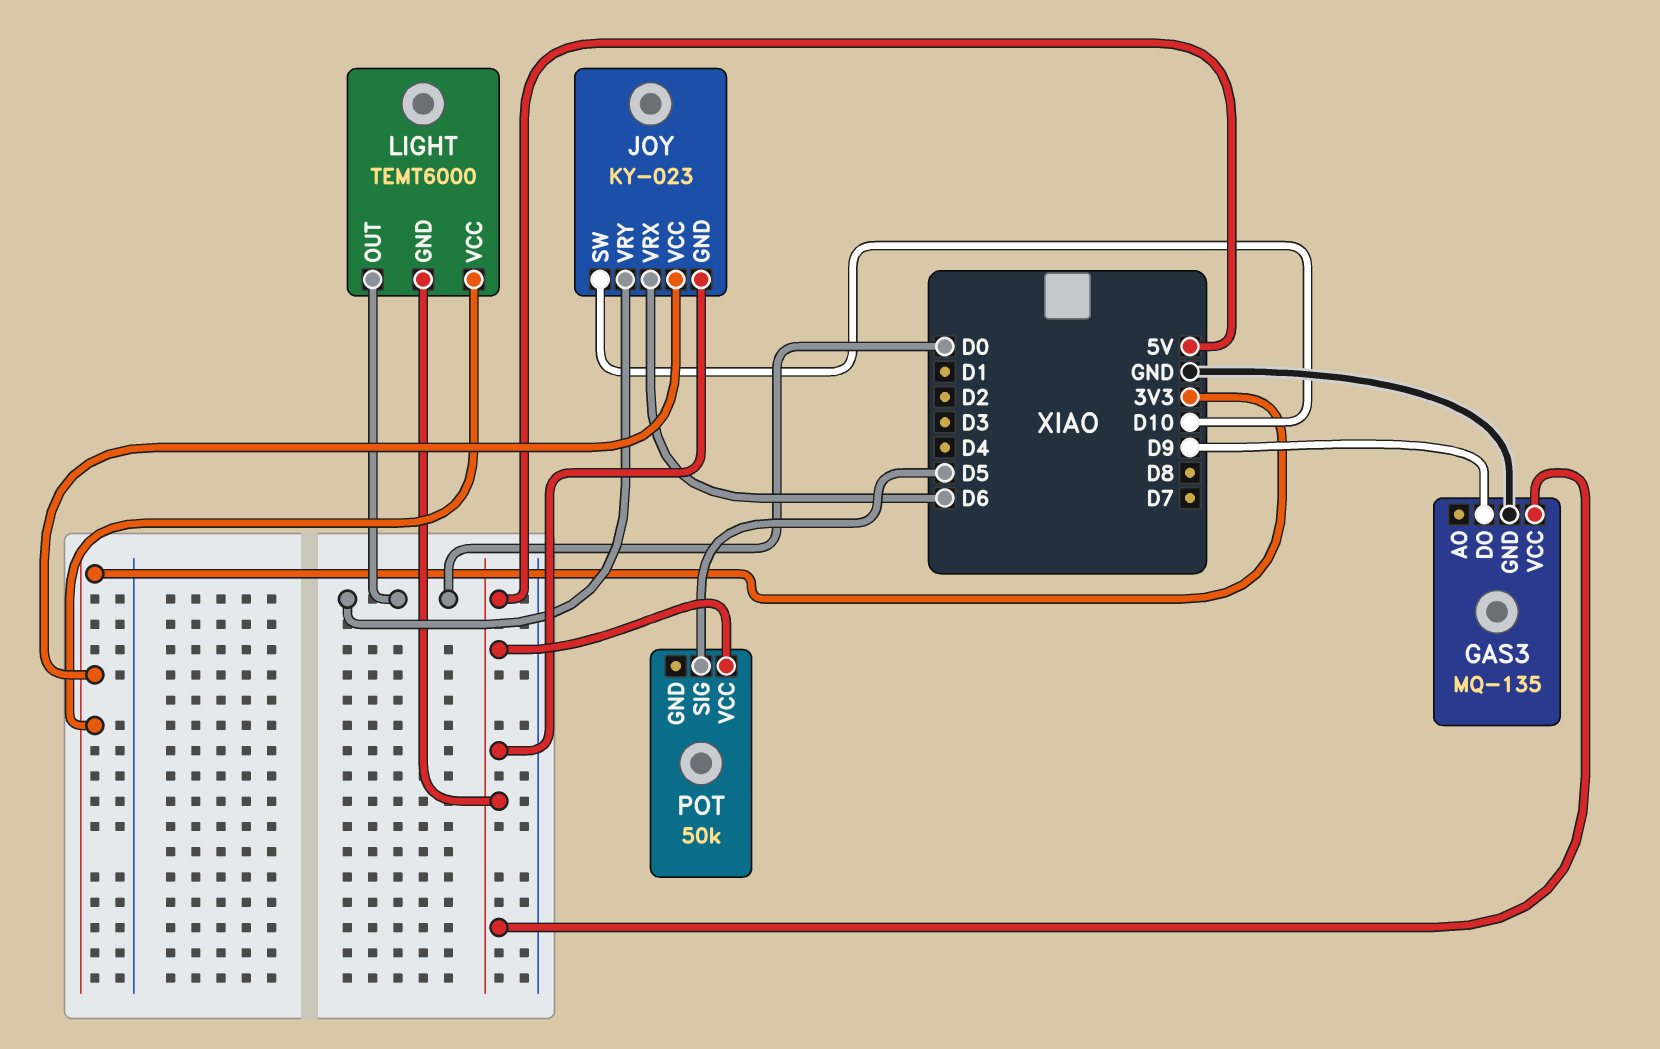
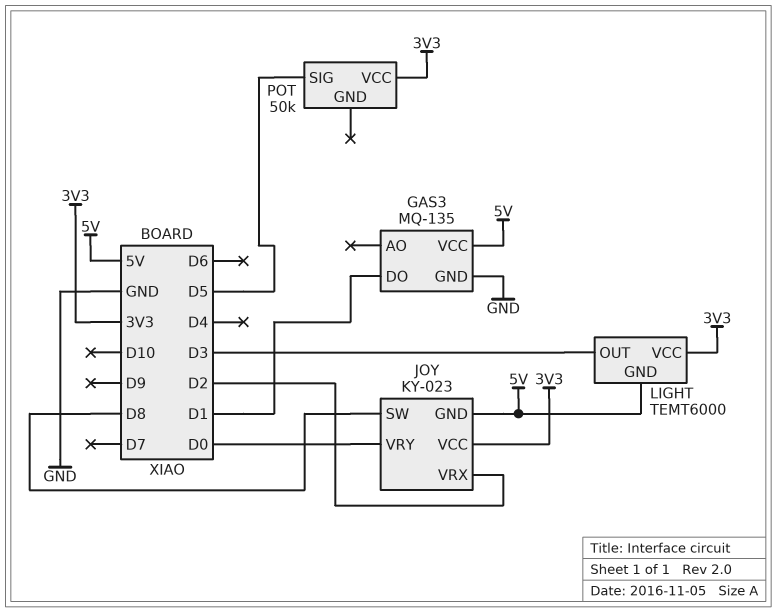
GAS3 pin DO: D9 -> D1
JOY pin SW: D10 -> D8
JOY pin VRX: D6 -> D2
LIGHT pin OUT: D0 -> D3
POT pin VCC: 5V -> 3V3

